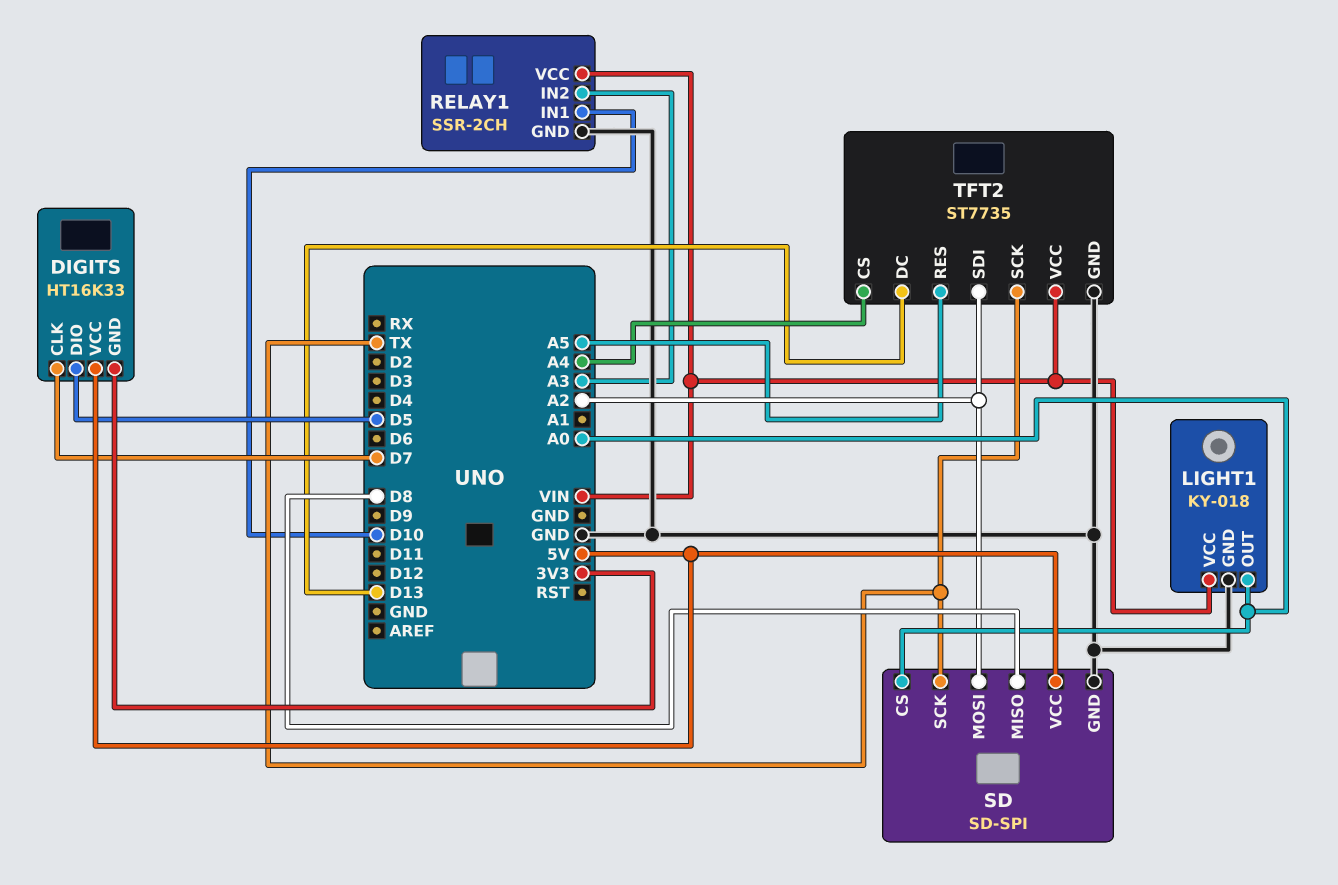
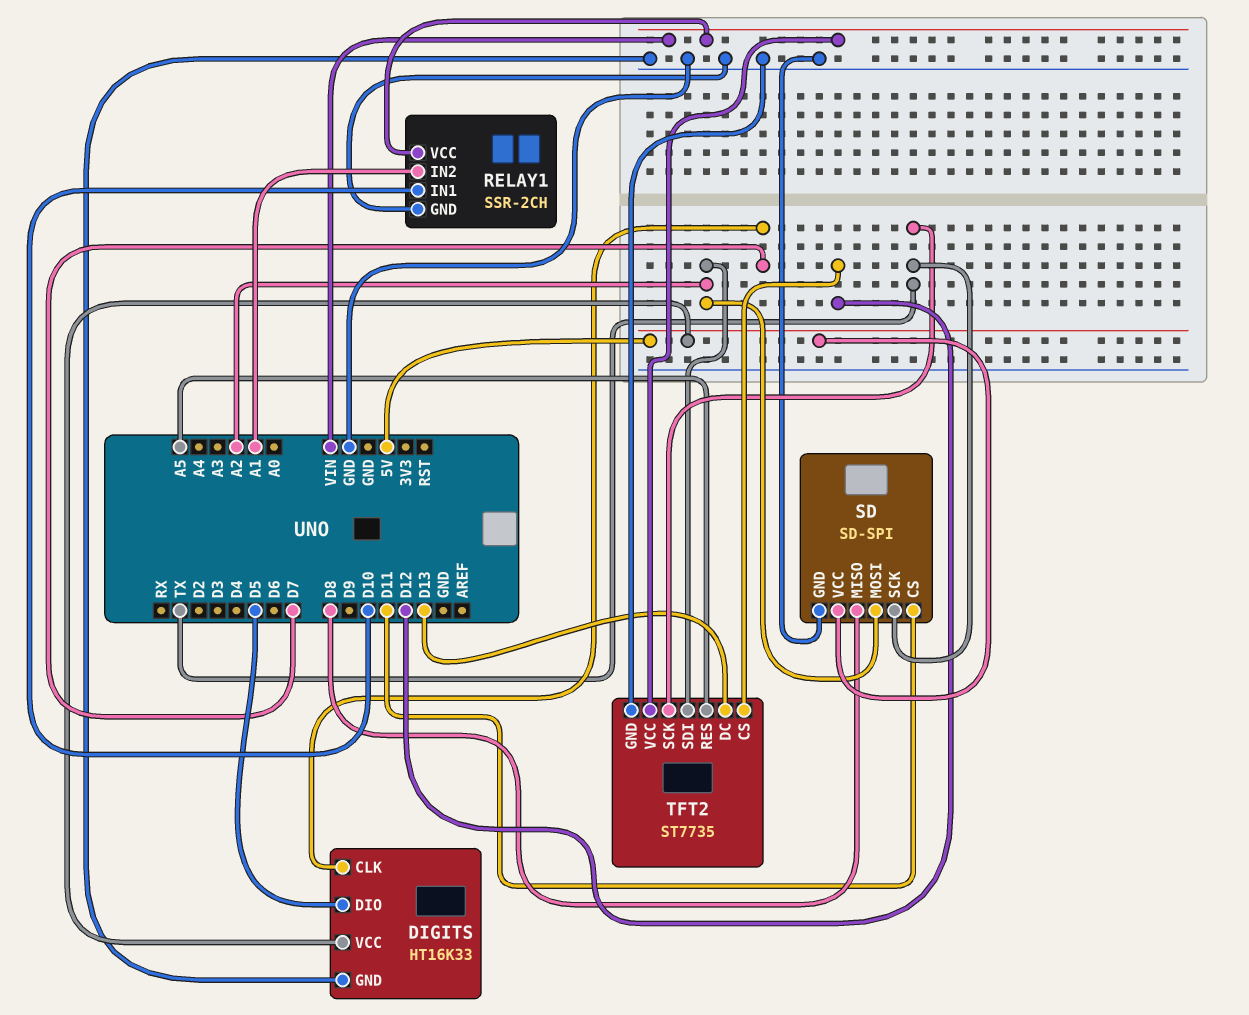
DIGITS pin GND: 3V3 -> GND
LIGHT1: KY-018 -> none
LIGHT1 pin GND: GND -> none
LIGHT1 pin OUT: A0 -> none
LIGHT1 pin VCC: VIN -> none
RELAY1 pin IN2: A3 -> A1
SD pin CS: A0 -> D11
TFT2 pin CS: A4 -> D12

